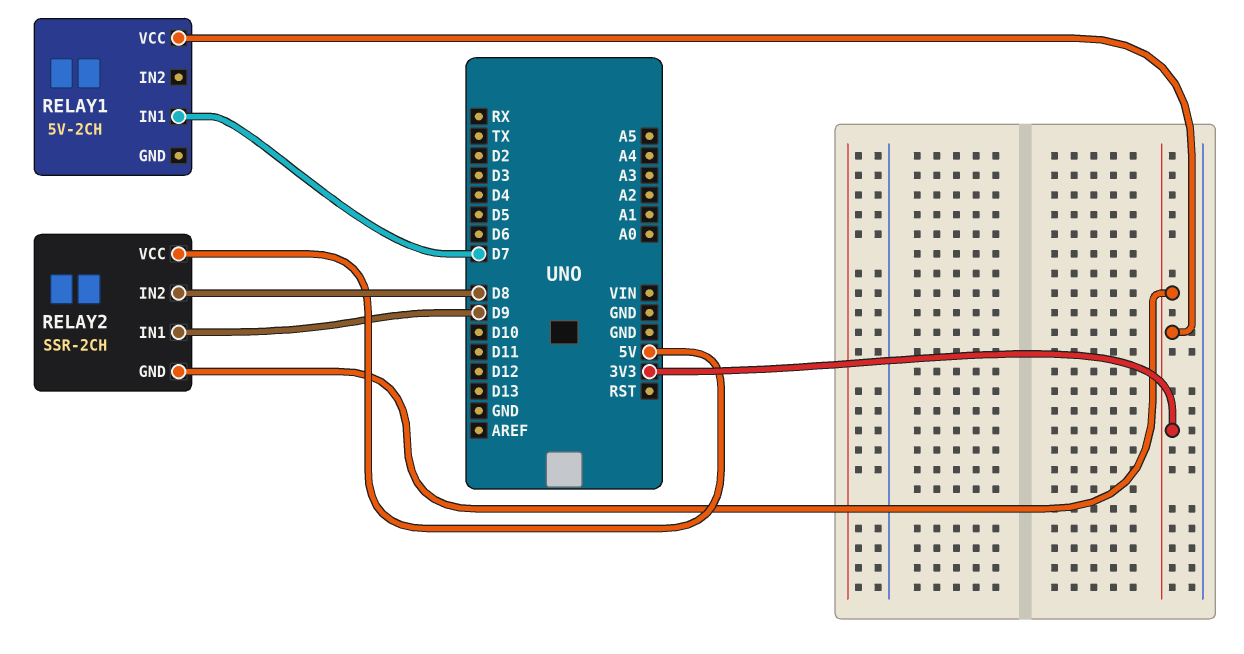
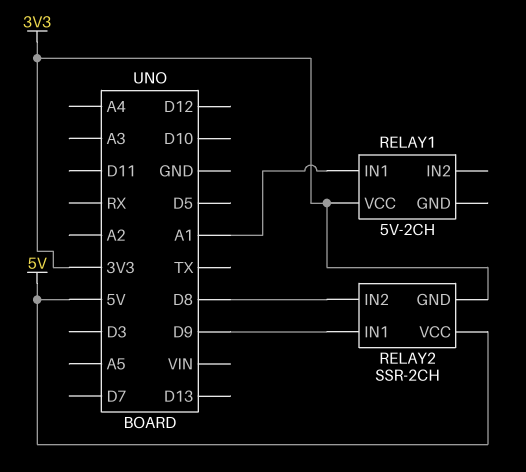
RELAY1 pin IN1: D7 -> A1

